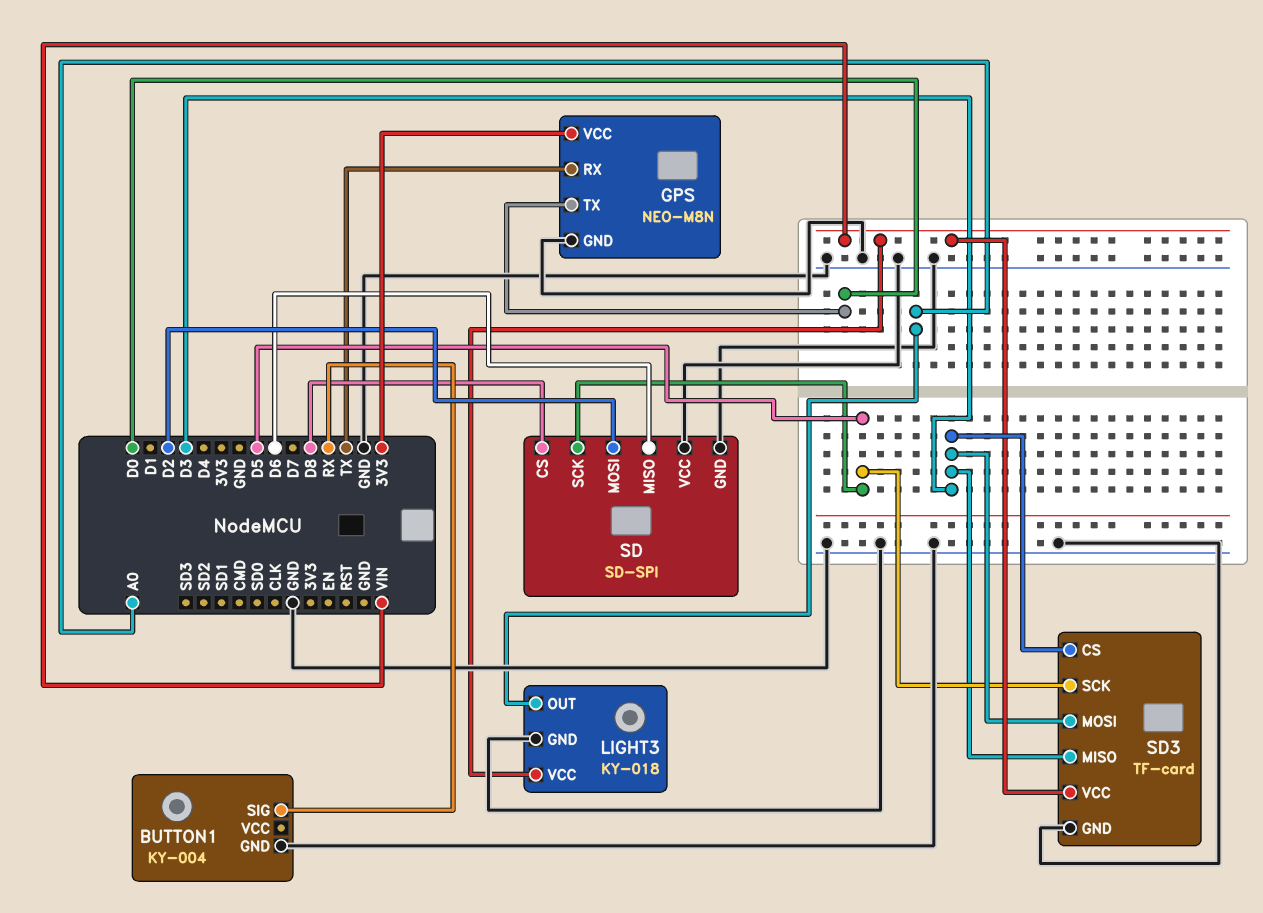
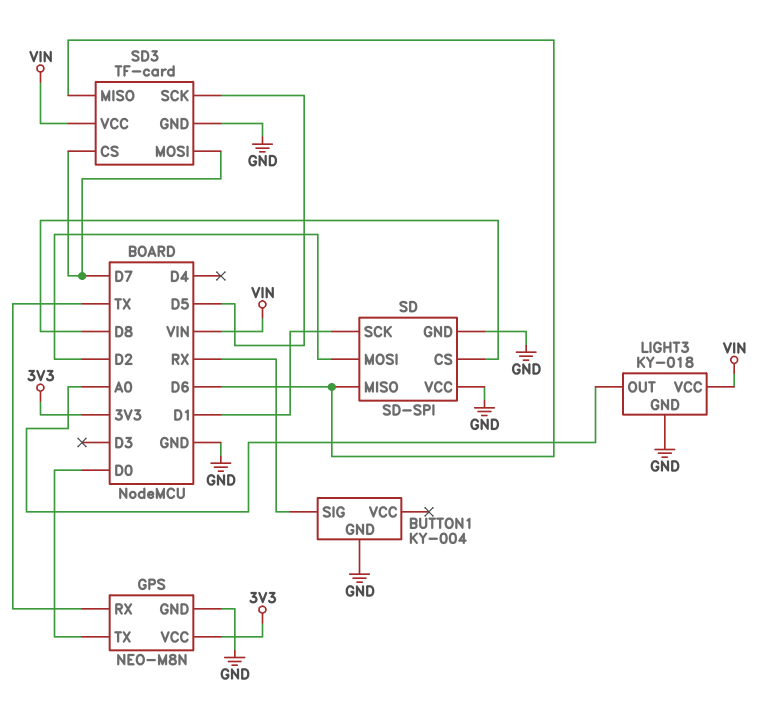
SD pin SCK: D5 -> D1
SD3 pin CS: D3 -> D7
SD3 pin MISO: D3 -> D6
SD3 pin MOSI: D3 -> D7

